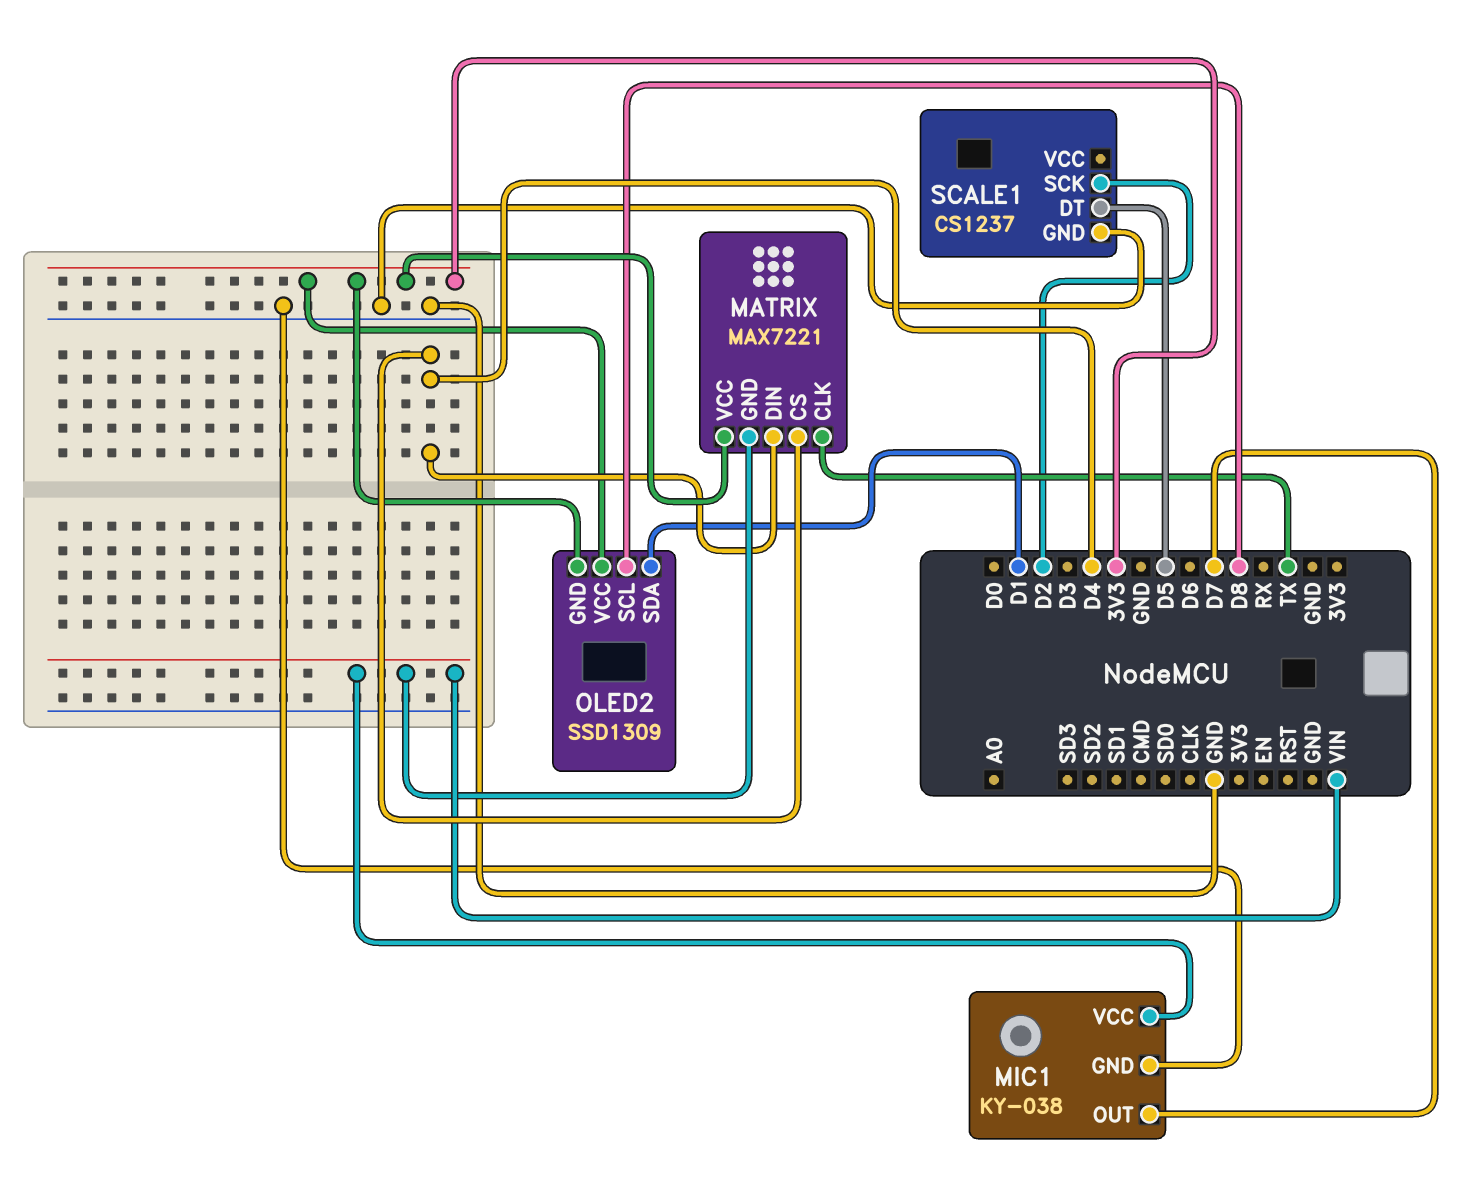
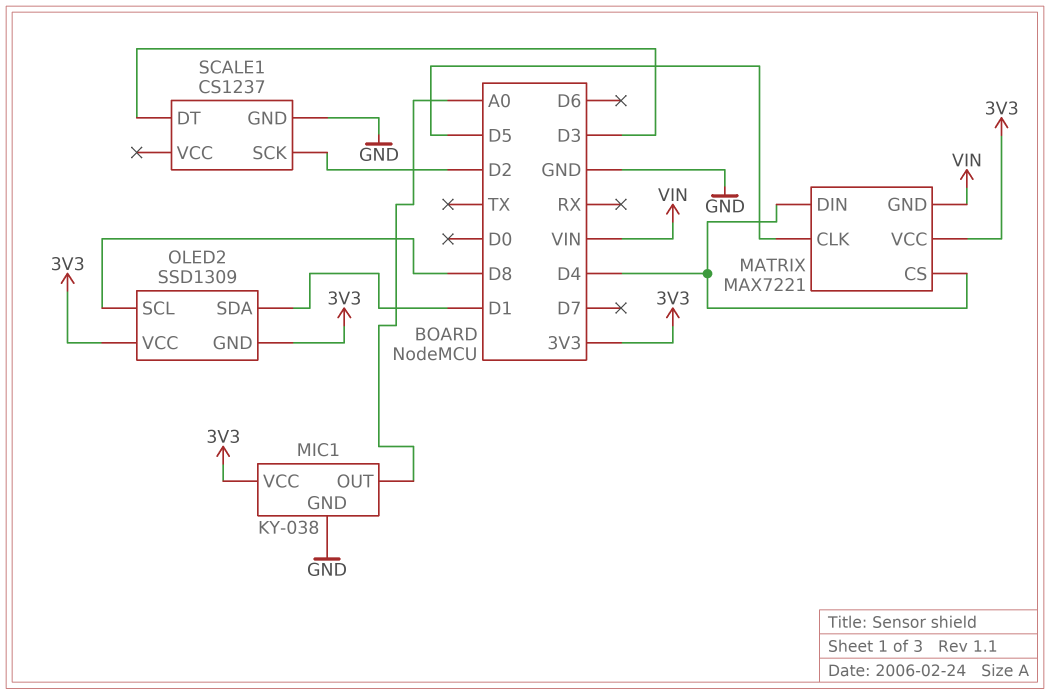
MATRIX pin CLK: TX -> D5
MIC1 pin OUT: D7 -> A0
MIC1 pin VCC: VIN -> 3V3
SCALE1 pin DT: D5 -> D3

